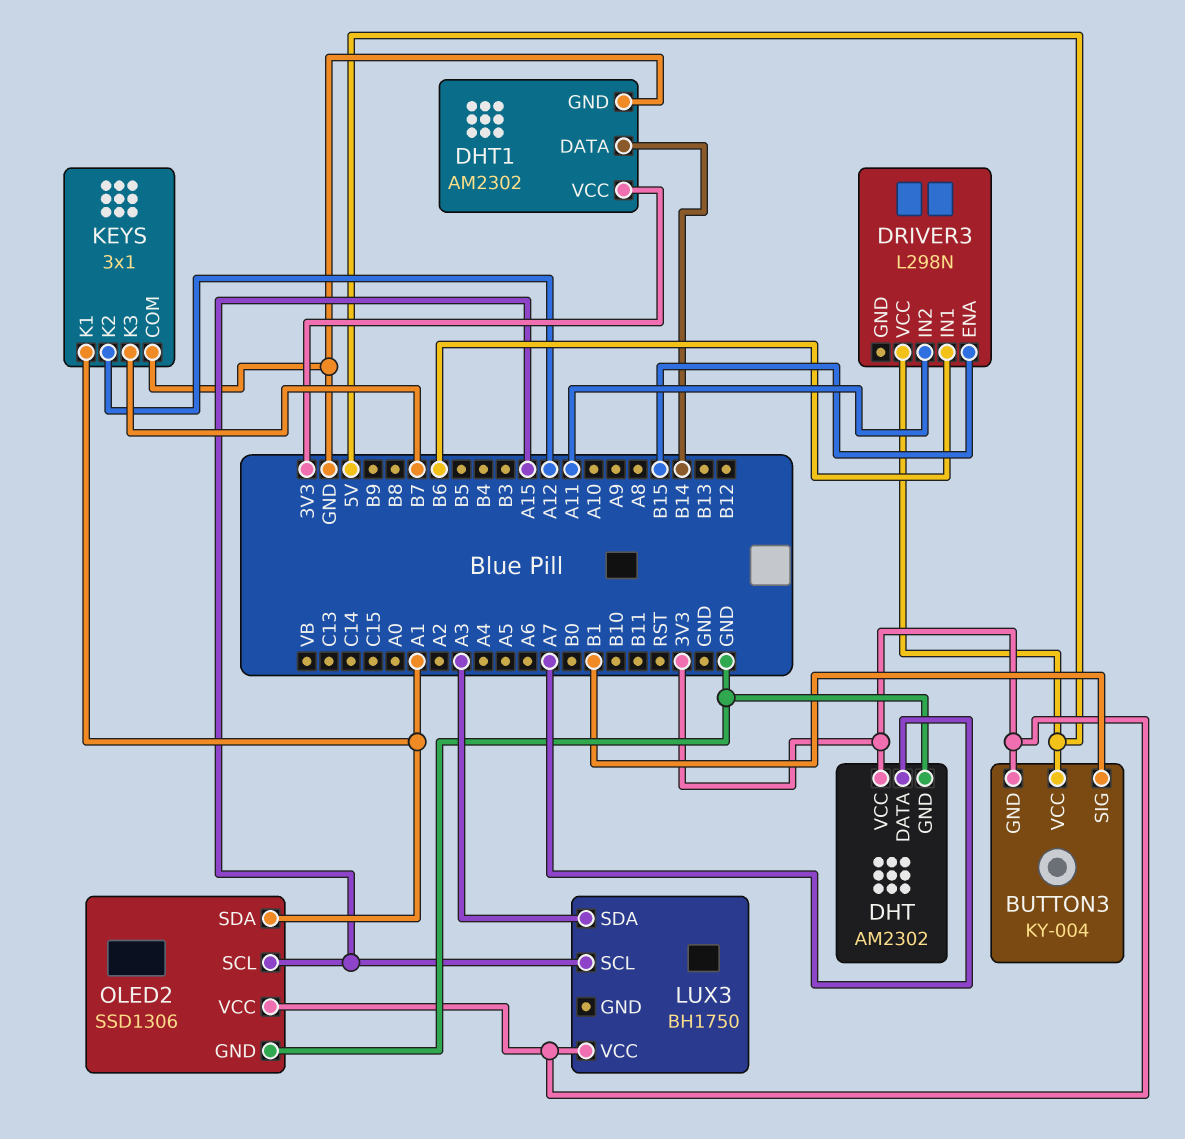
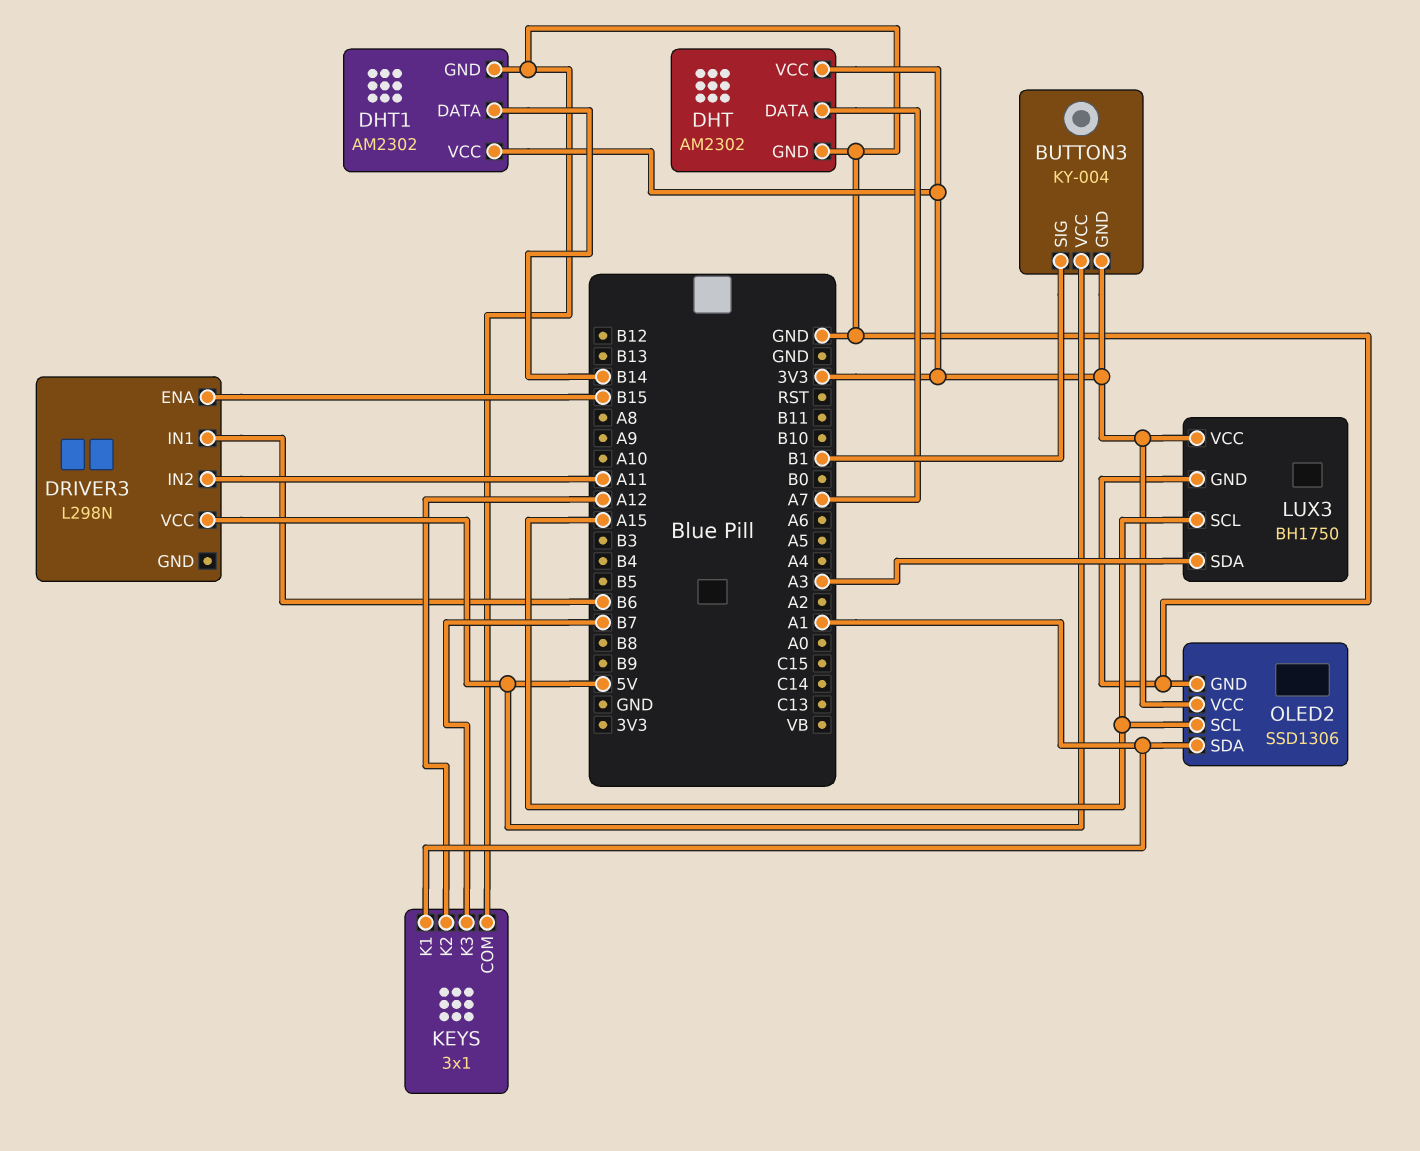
LUX3 pin GND: none -> GND

